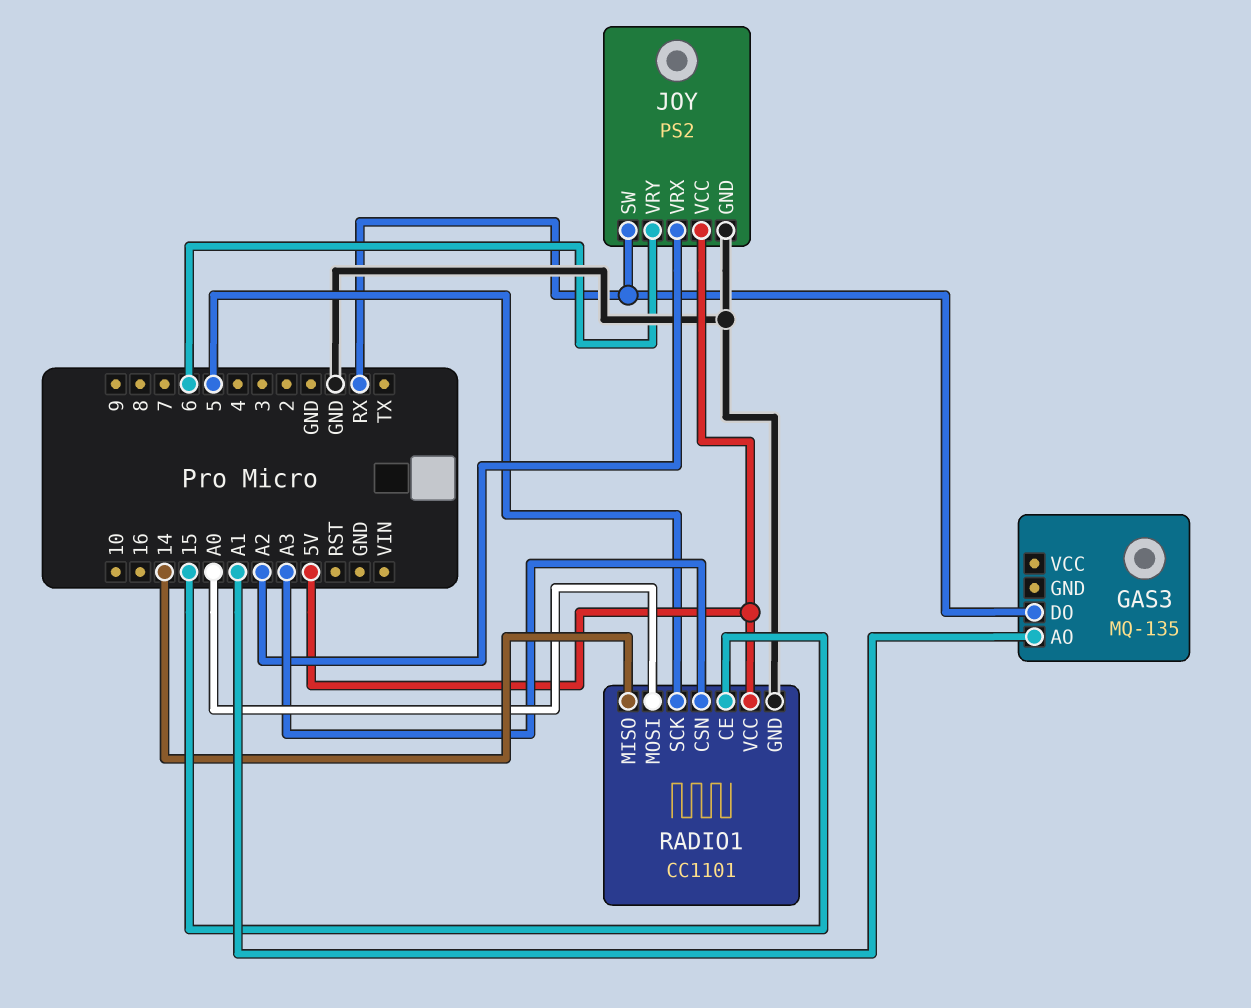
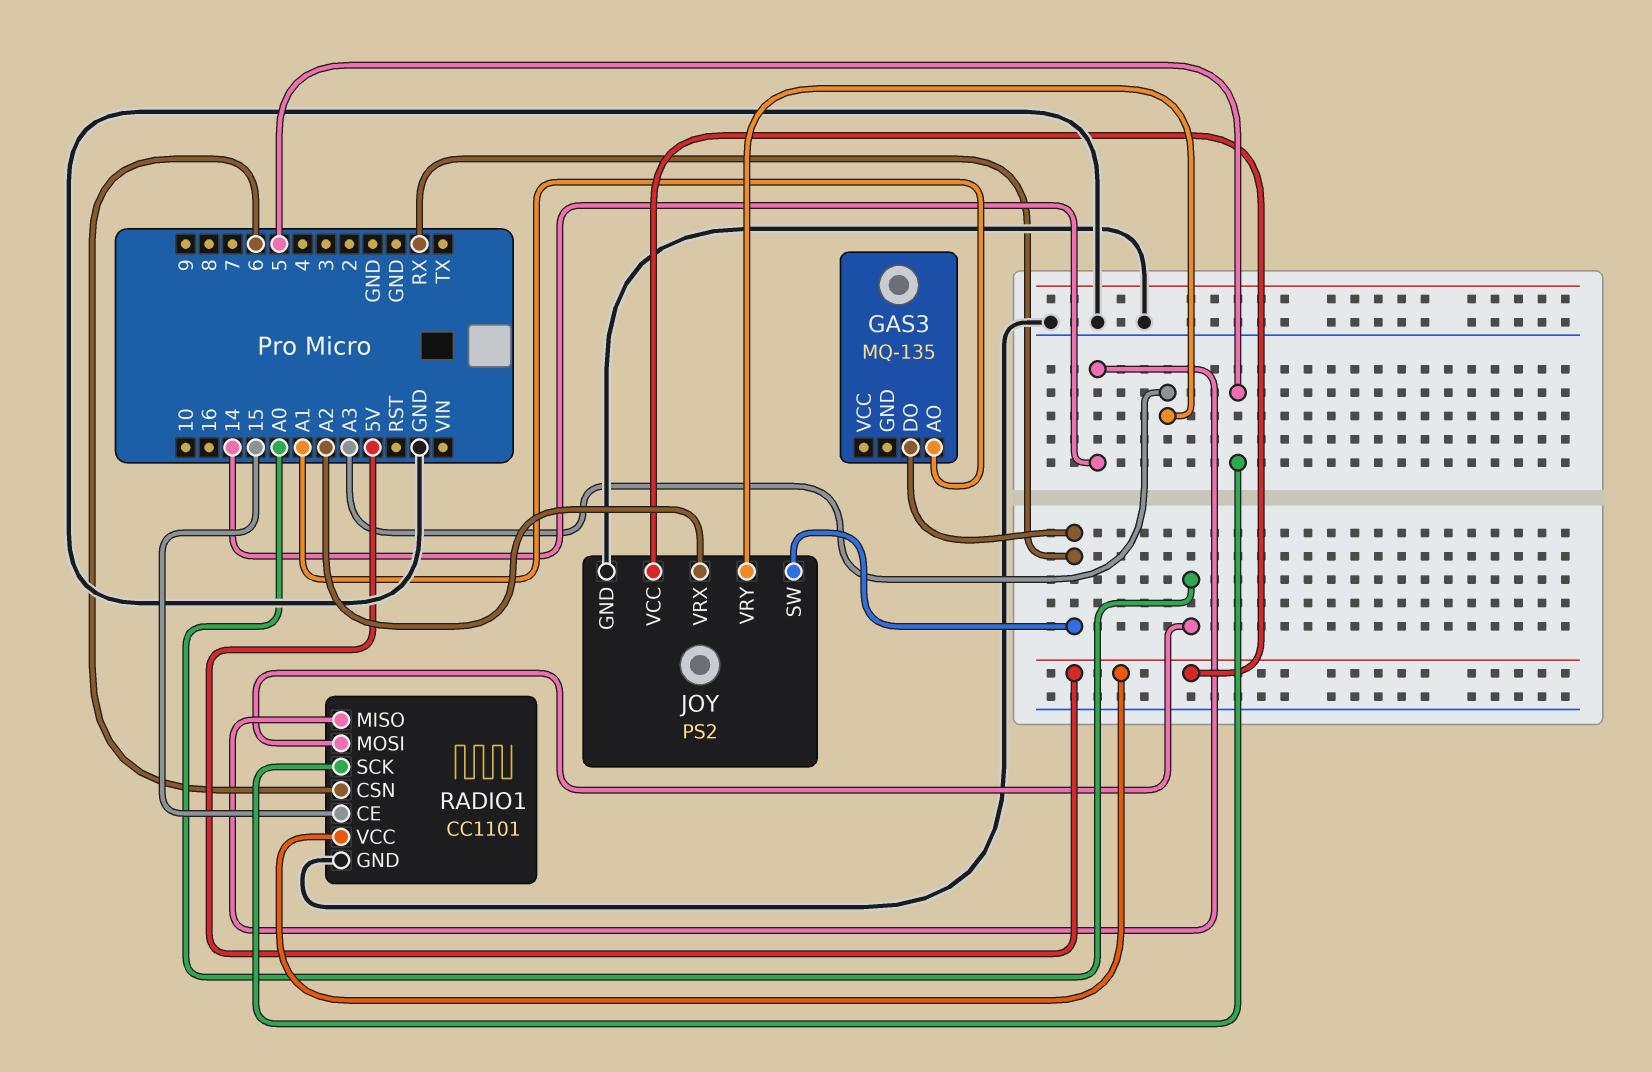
JOY pin VRY: 6 -> A3
RADIO1 pin CSN: A3 -> 6

